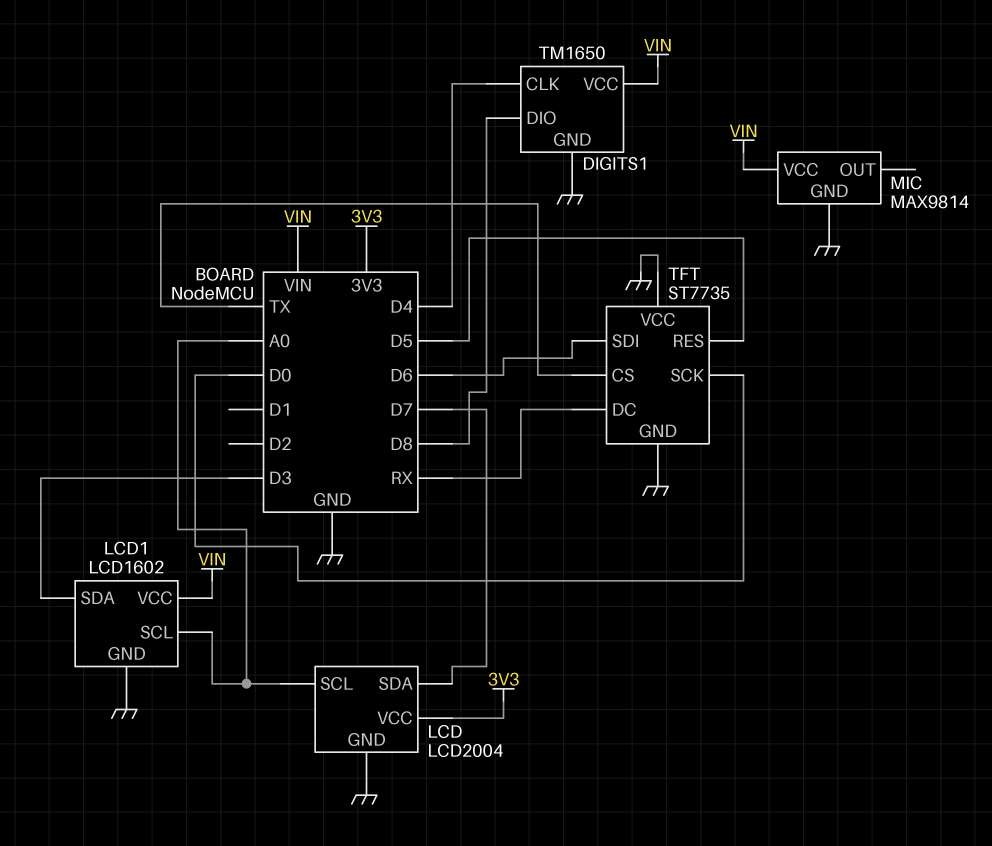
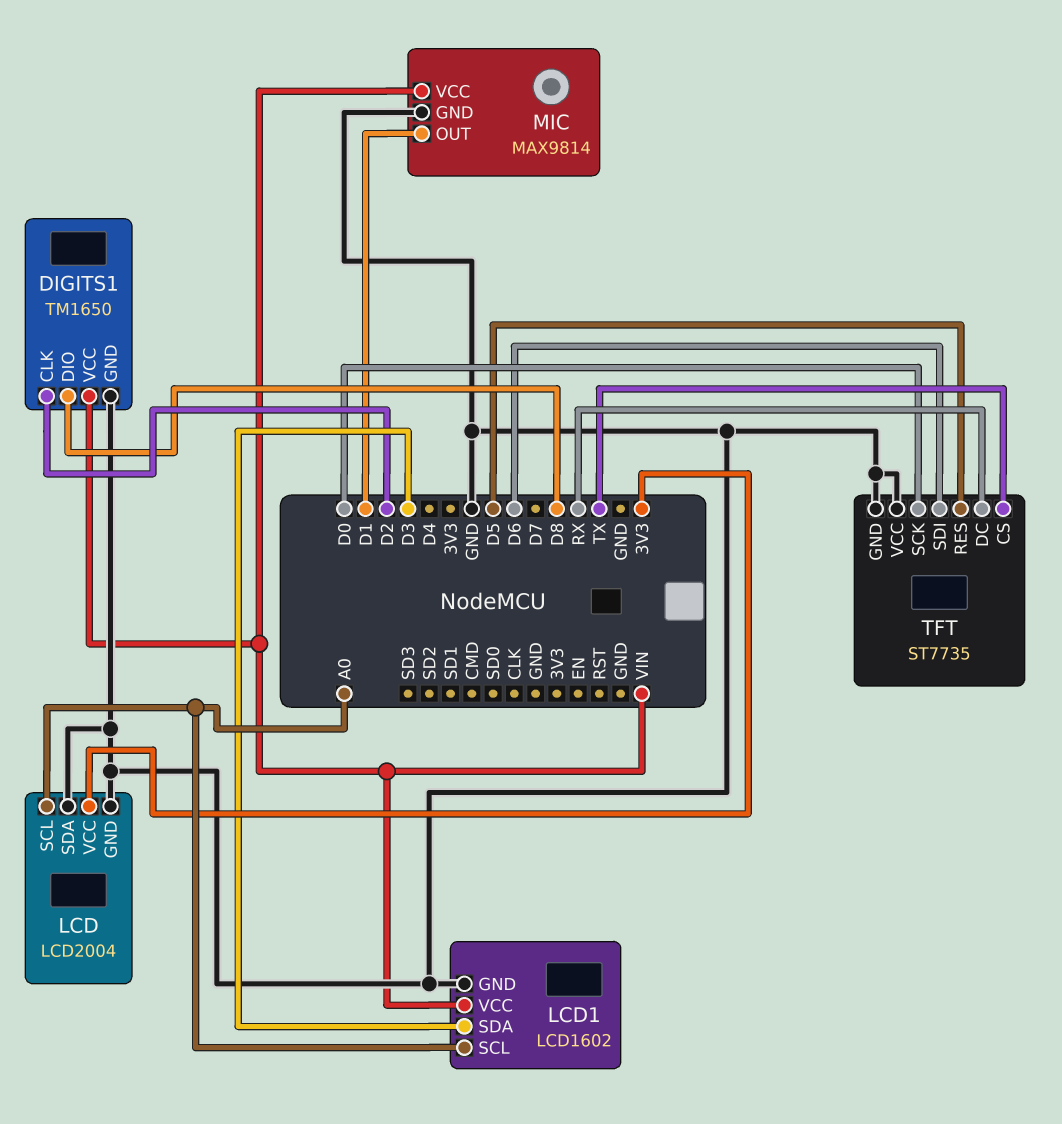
DIGITS1 pin CLK: D4 -> D2
LCD pin SDA: D7 -> GND
MIC pin OUT: none -> D1

